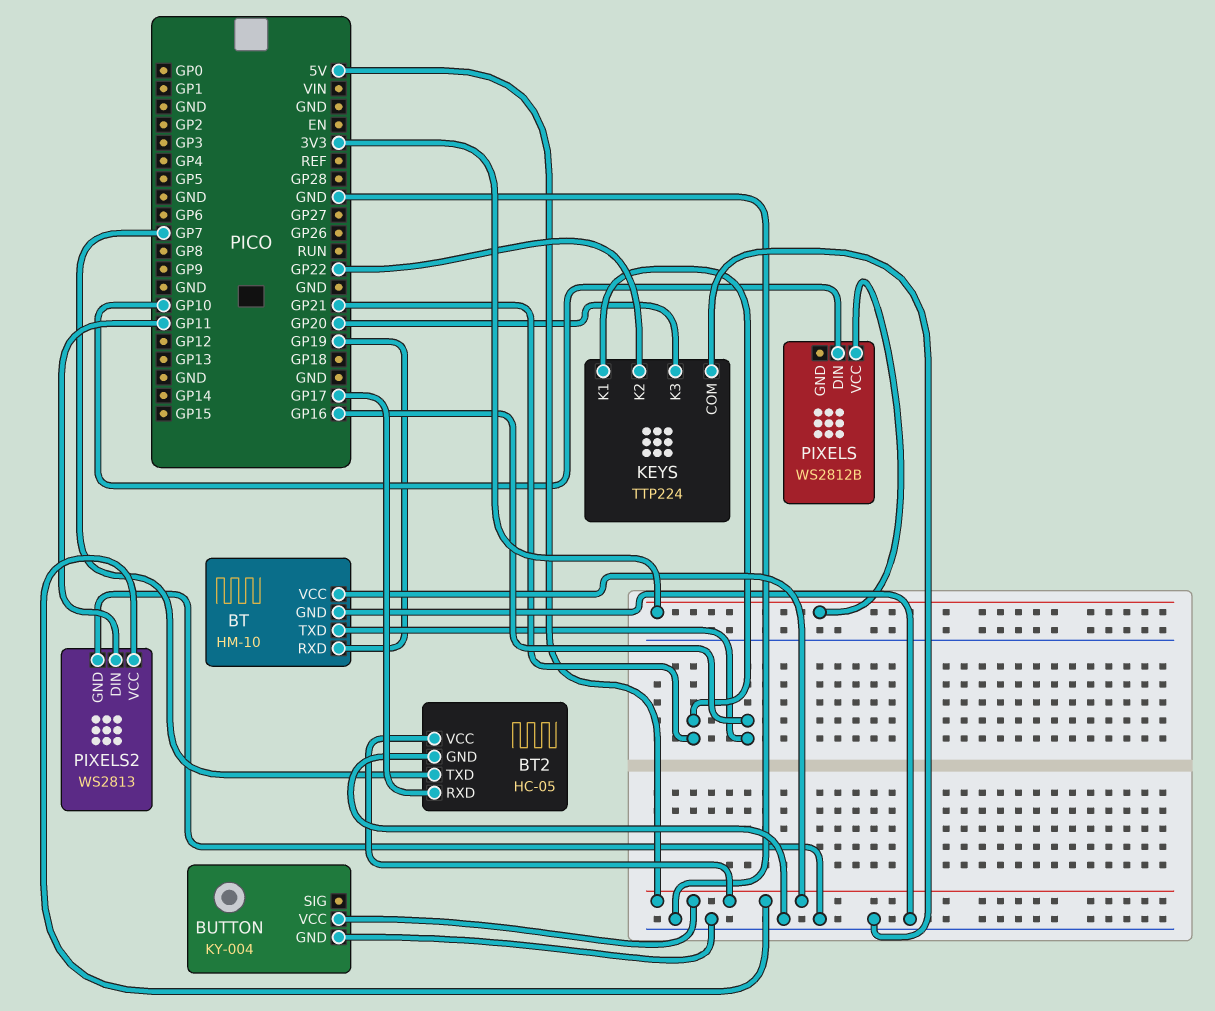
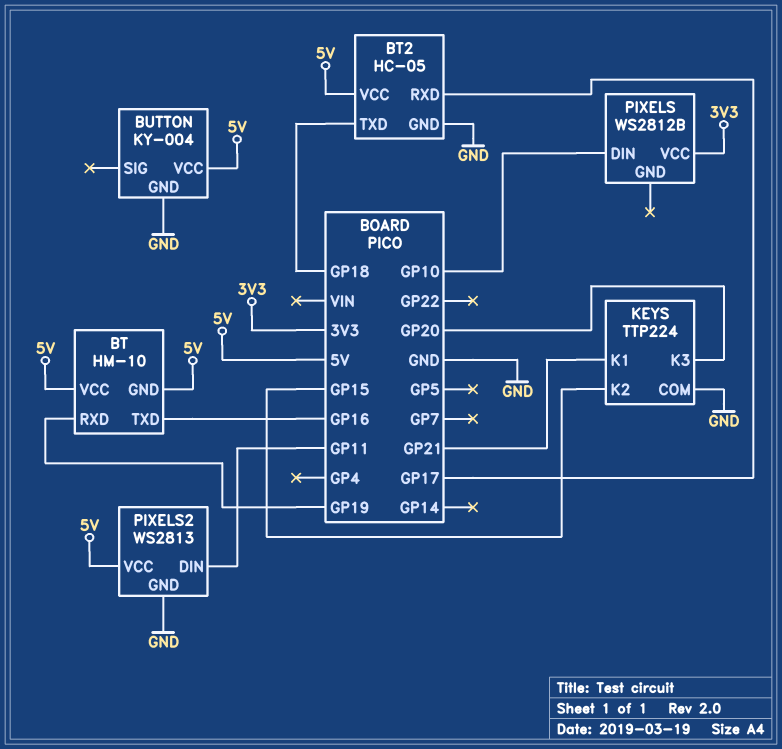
BT pin GND: GND -> 5V
BT2 pin TXD: GP7 -> GP18
KEYS pin K2: GP22 -> GP15

